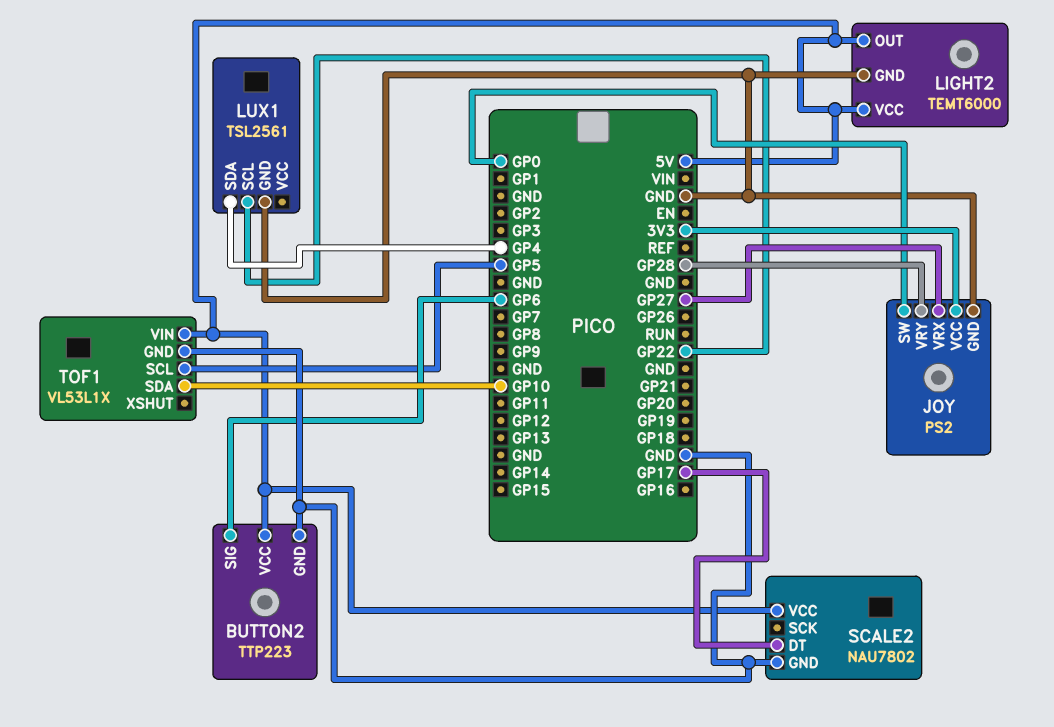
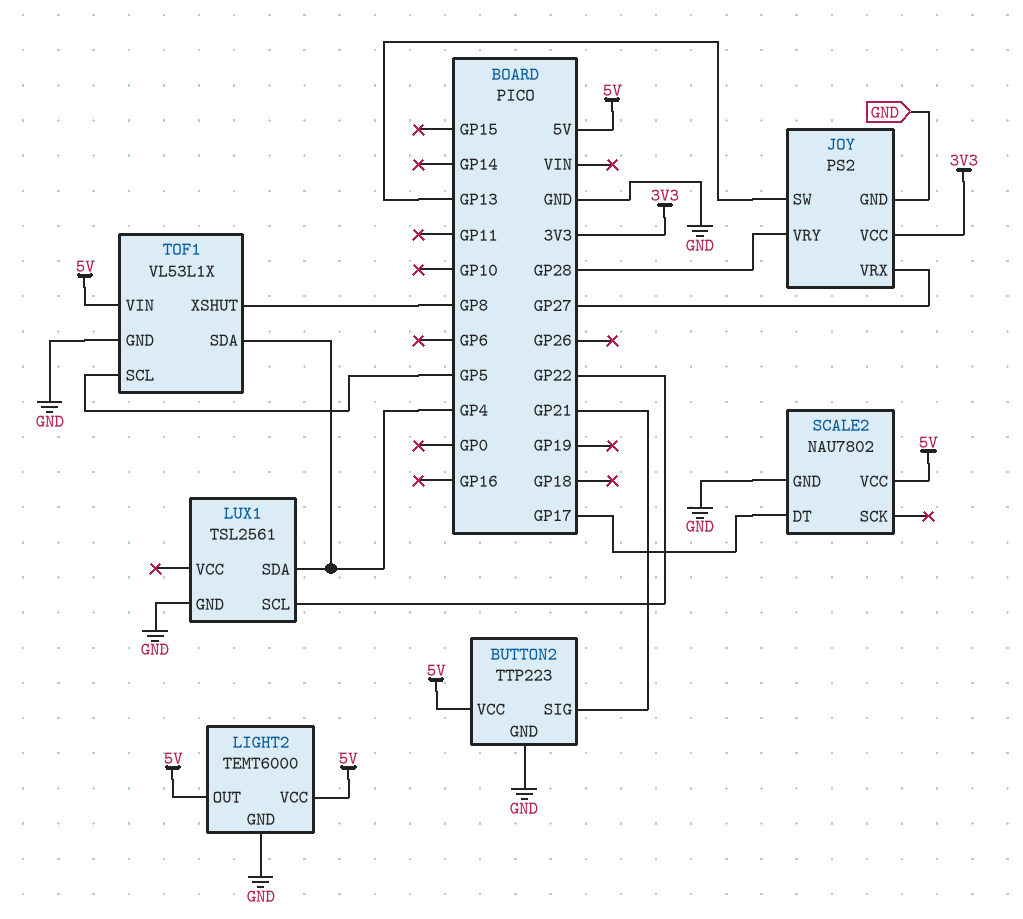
BUTTON2 pin SIG: GP6 -> GP21
JOY pin SW: GP0 -> GP13
TOF1 pin SDA: GP10 -> GP4
TOF1 pin XSHUT: none -> GP8

